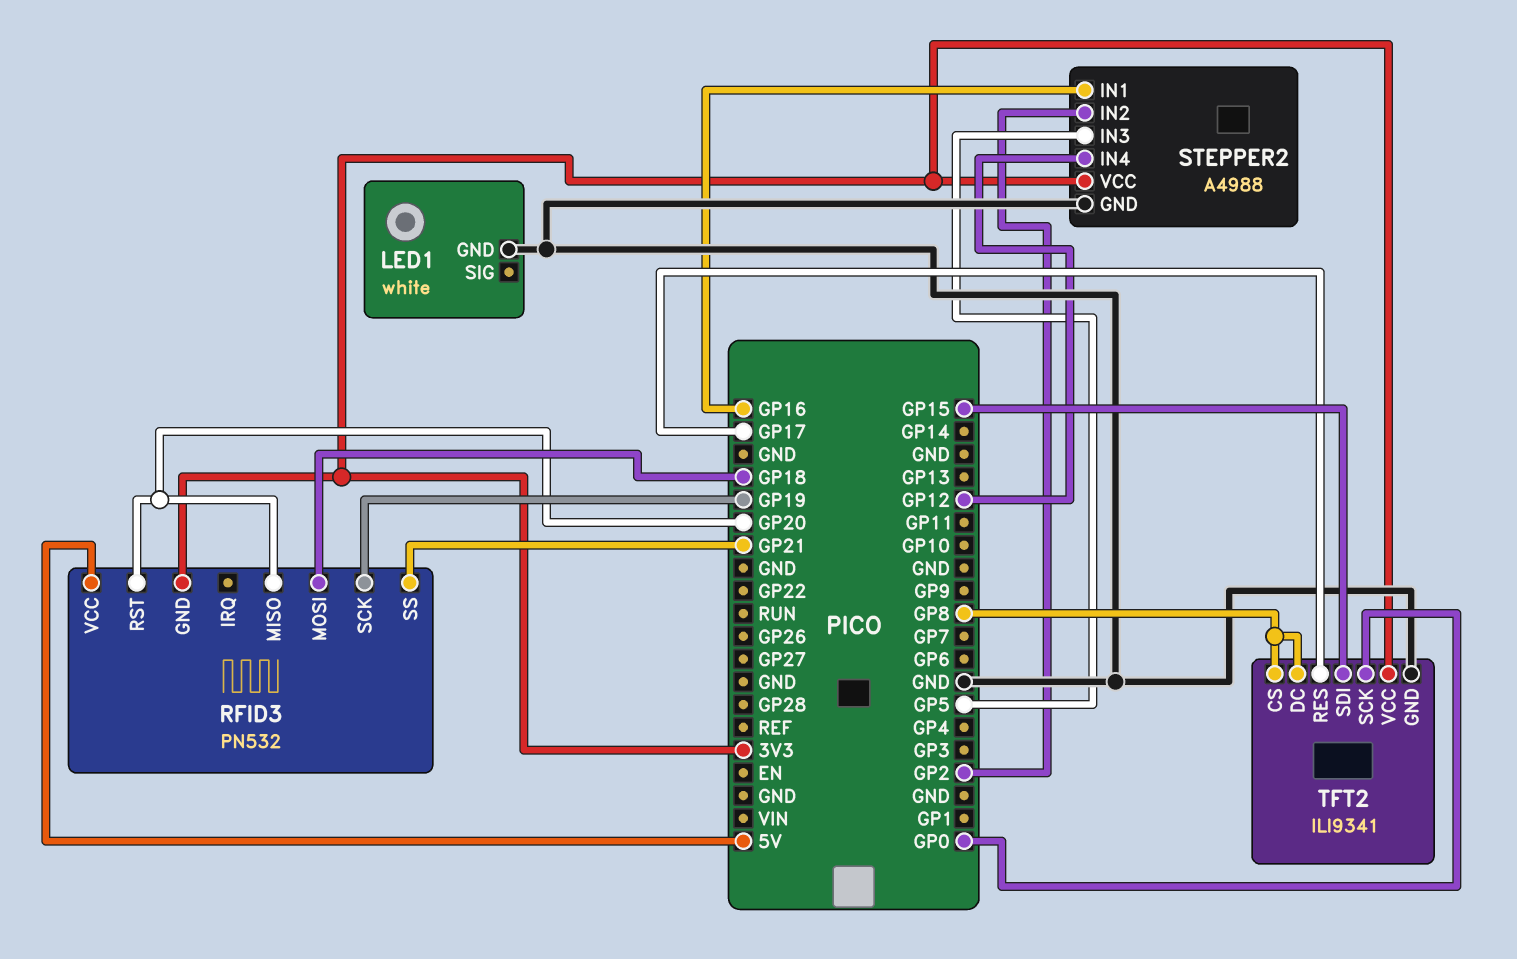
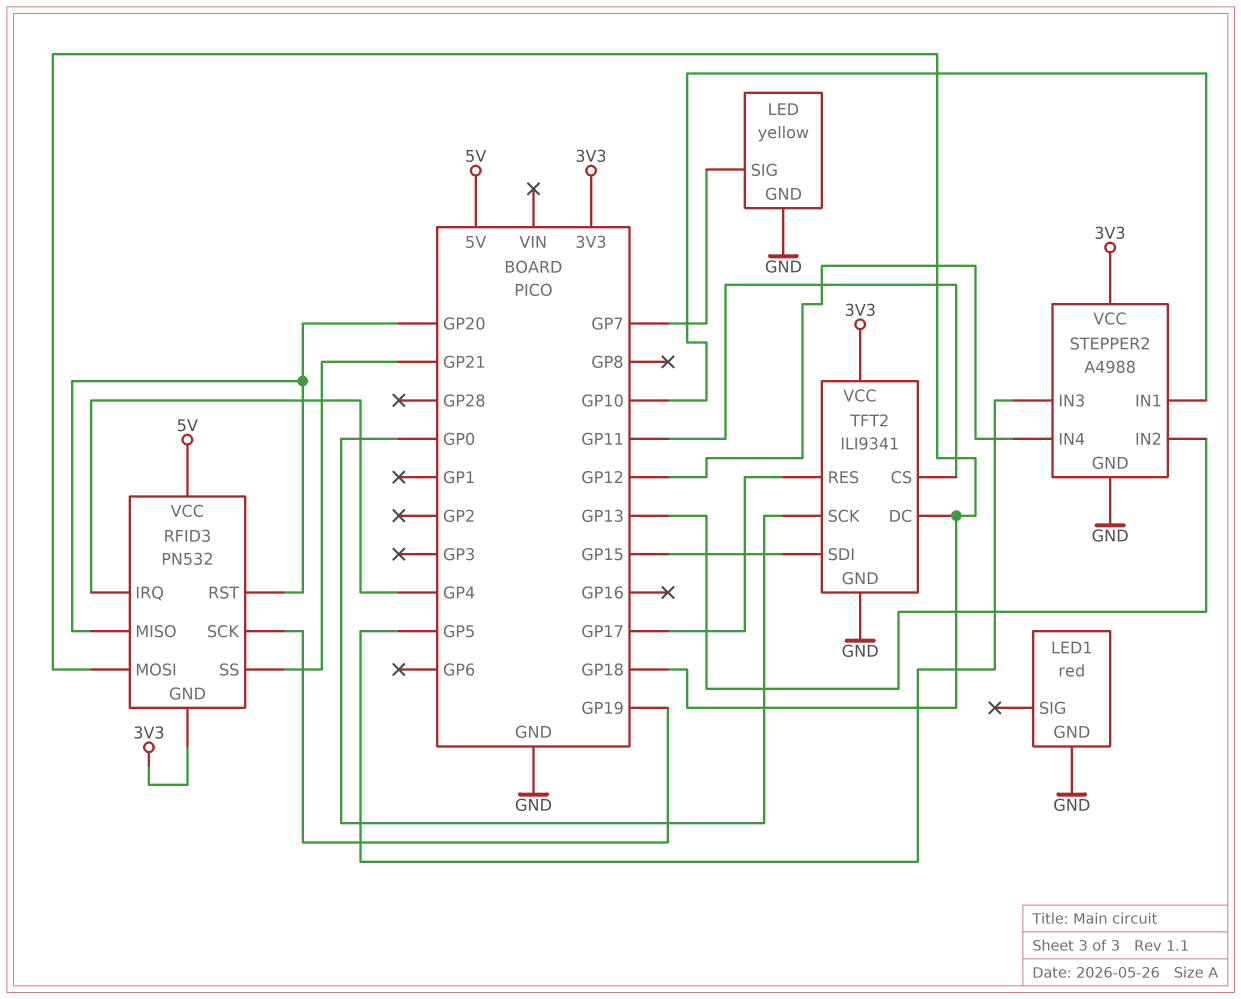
LED: none -> yellow
LED pin GND: none -> GND
LED pin SIG: none -> GP7
LED1: white -> red
RFID3 pin IRQ: none -> GP4
STEPPER2 pin IN1: GP16 -> GP10
STEPPER2 pin IN2: GP2 -> GP13
TFT2 pin CS: GP8 -> GP11
TFT2 pin DC: GP8 -> GP18

